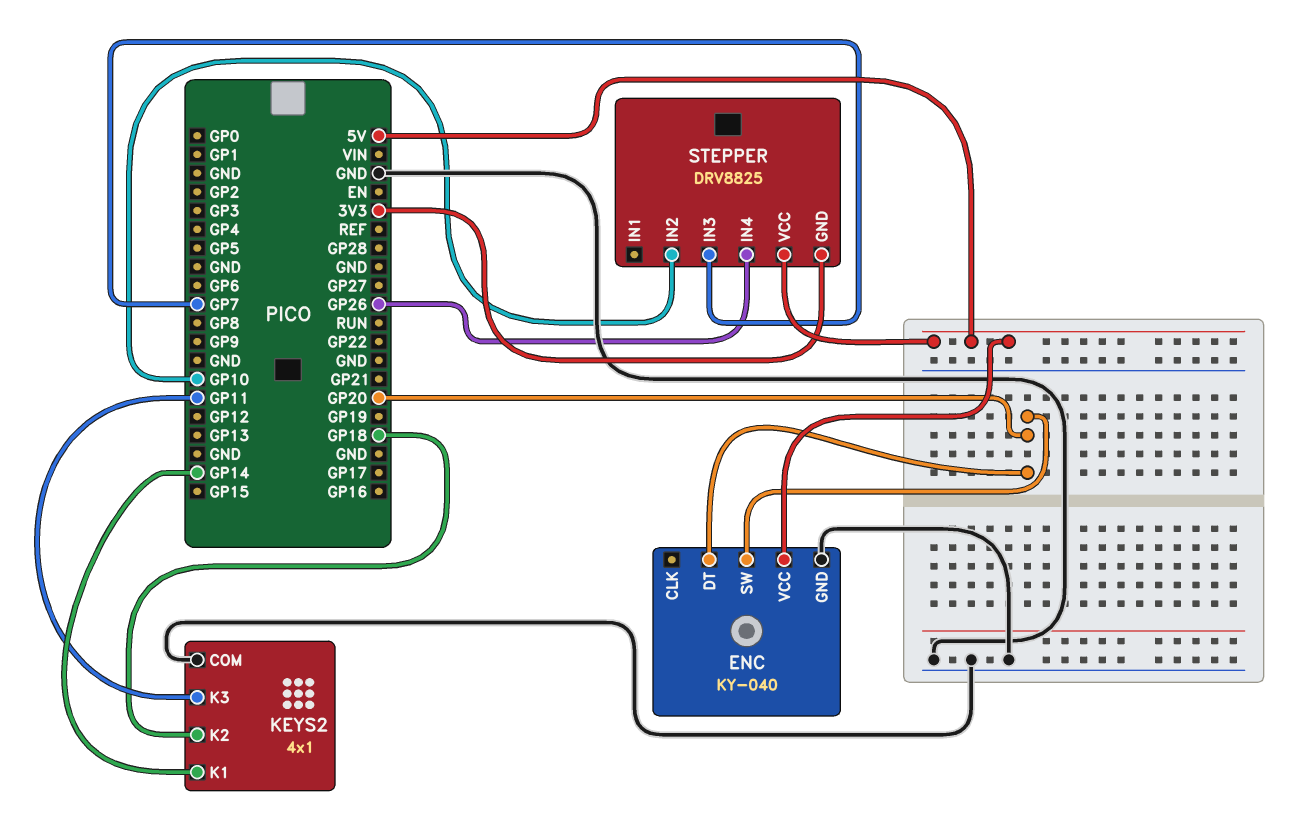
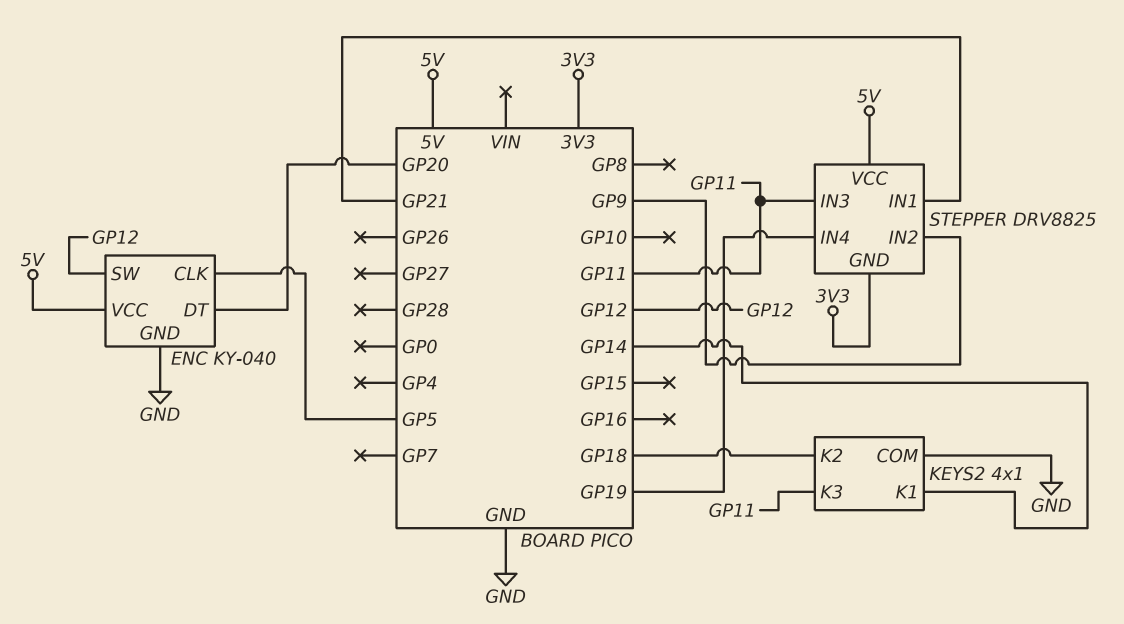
ENC pin CLK: none -> GP5
ENC pin SW: GP20 -> GP12
STEPPER pin IN1: none -> GP21
STEPPER pin IN2: GP10 -> GP9
STEPPER pin IN3: GP7 -> GP11
STEPPER pin IN4: GP26 -> GP19

